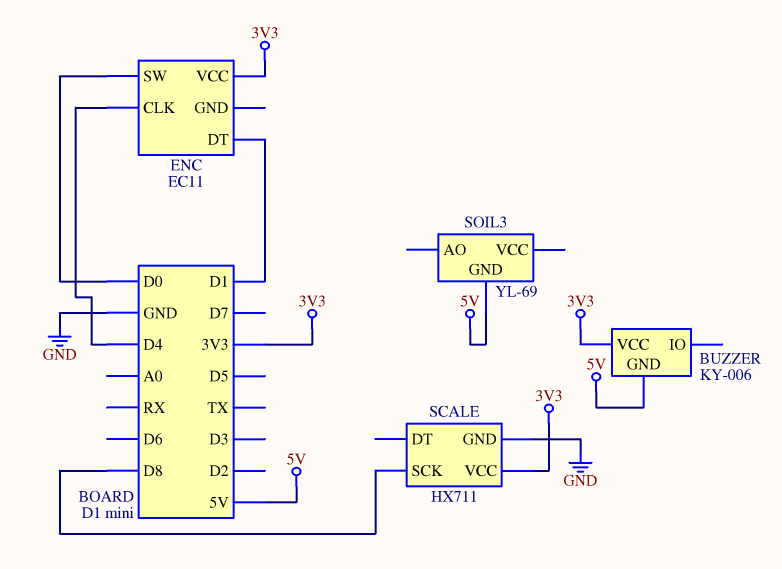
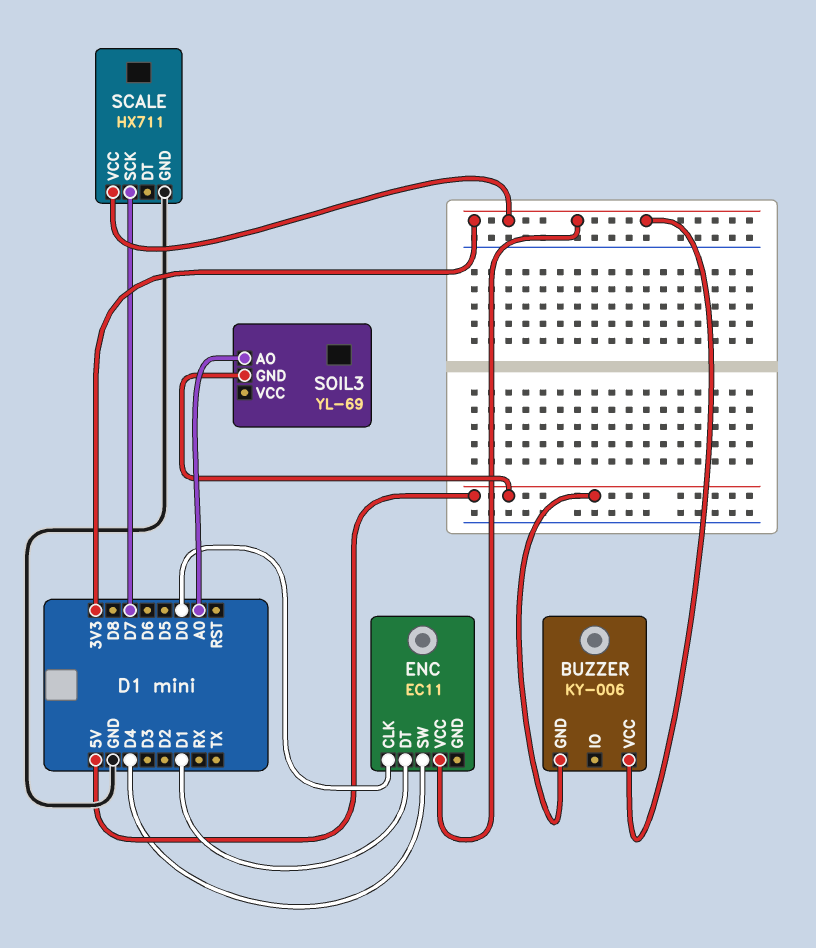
ENC pin CLK: D4 -> D0
ENC pin SW: D0 -> D4
SCALE pin SCK: D8 -> D7
SOIL3 pin AO: none -> A0

